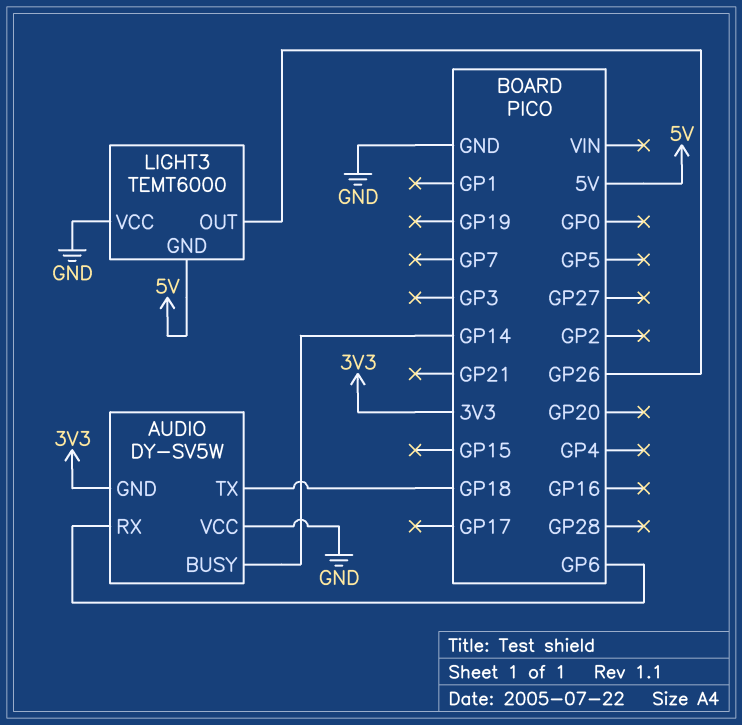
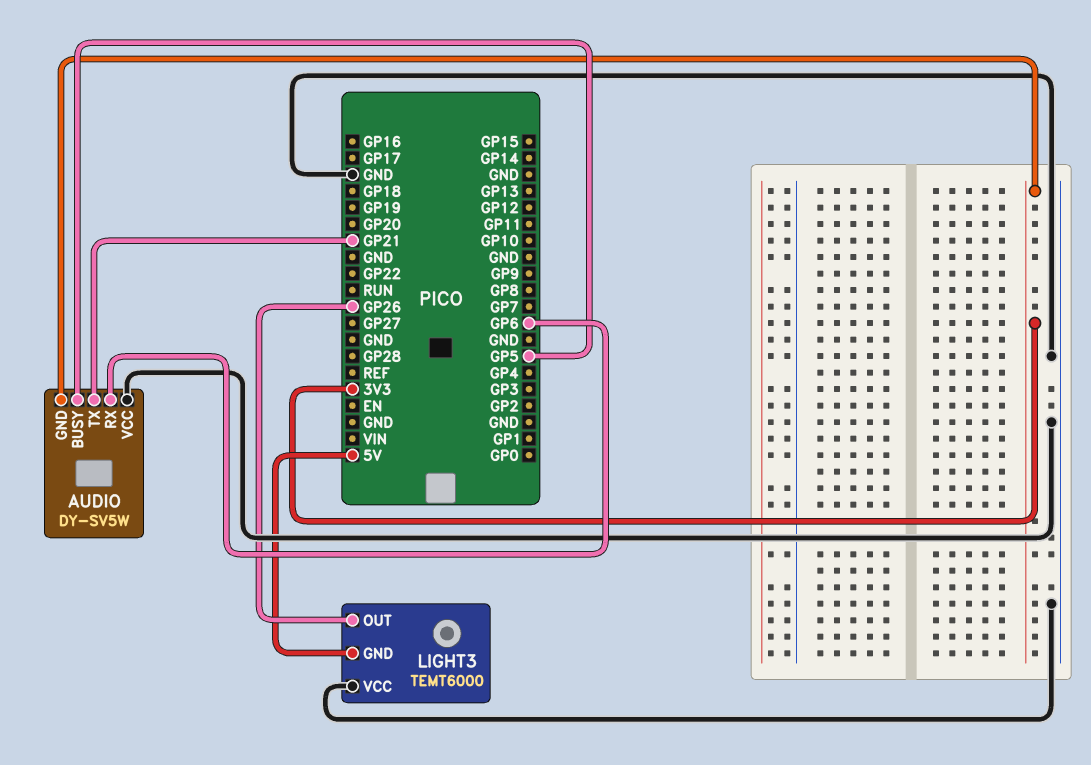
AUDIO pin BUSY: GP14 -> GP5
AUDIO pin TX: GP18 -> GP21

